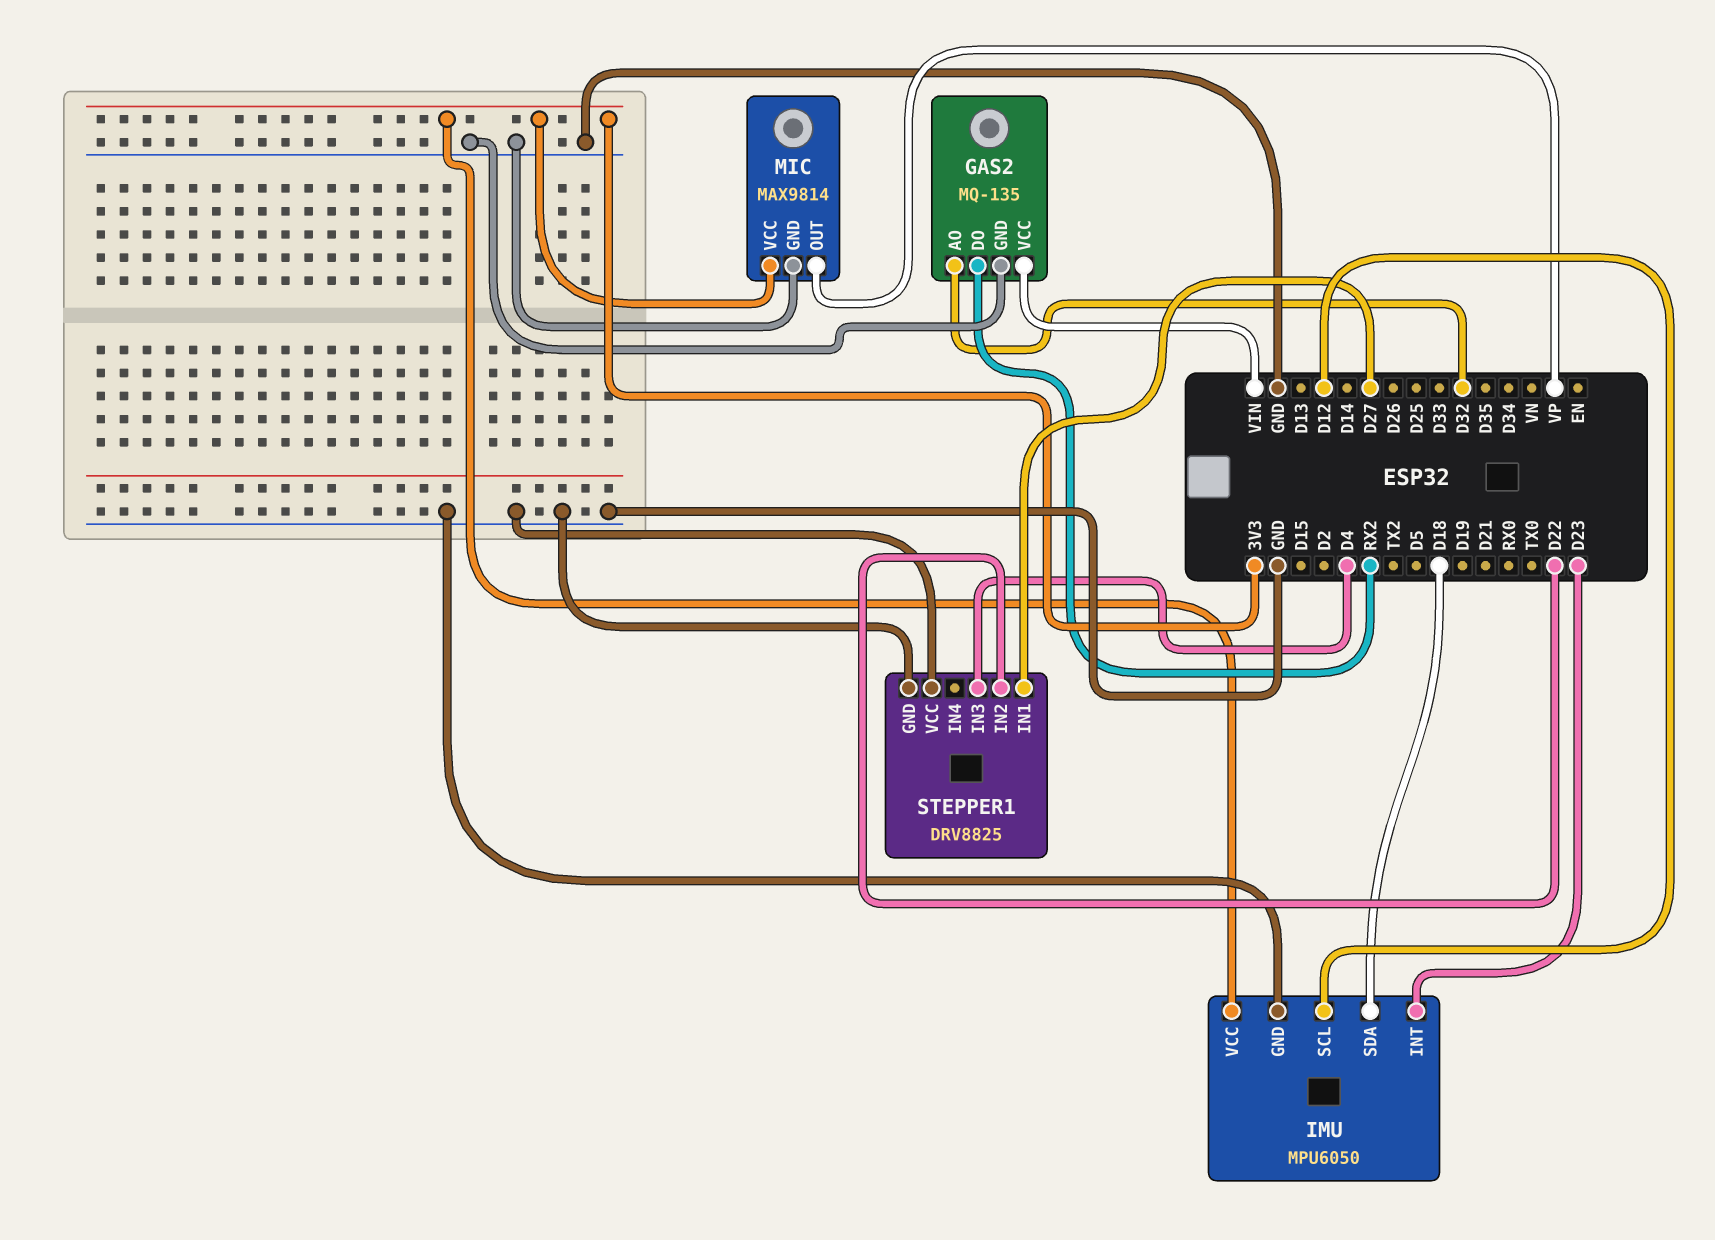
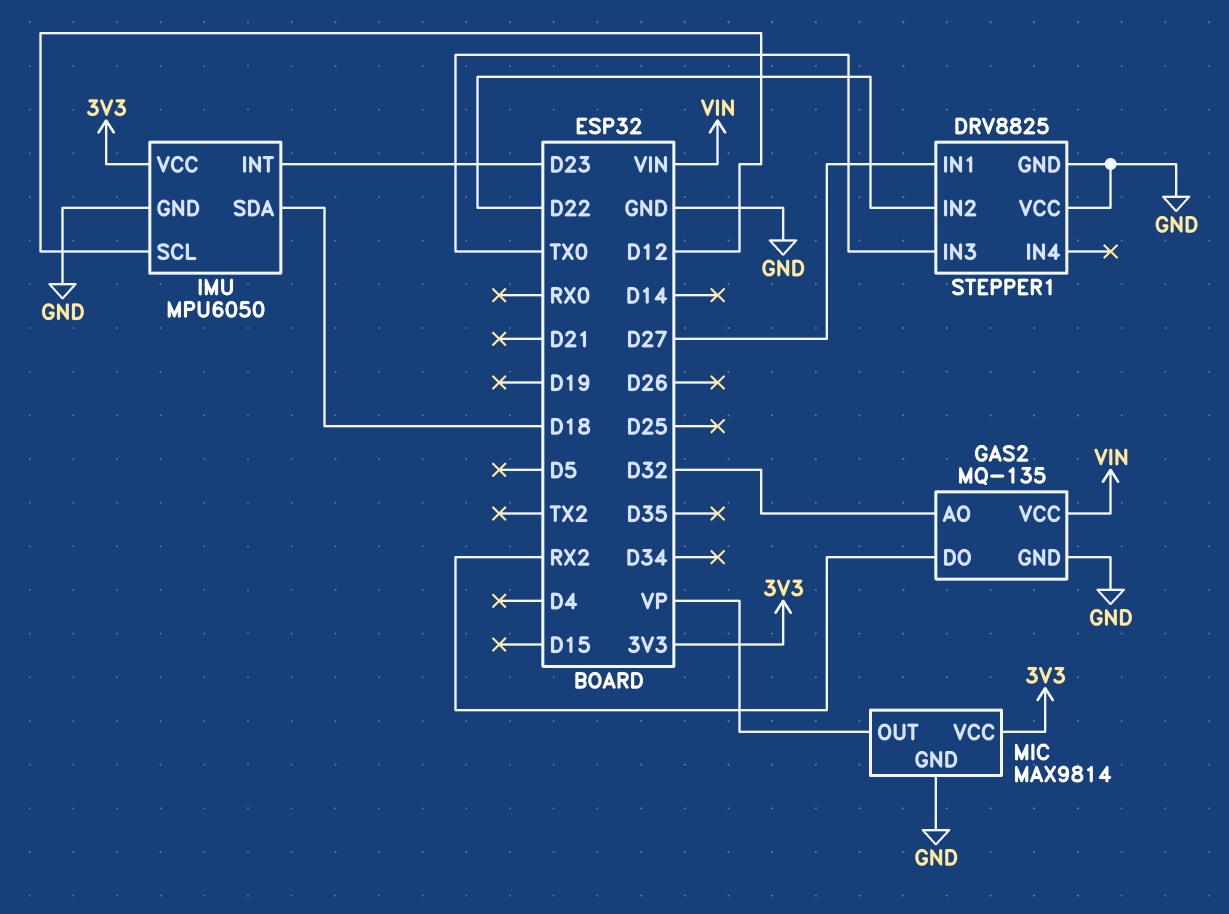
STEPPER1 pin IN3: D4 -> TX0

